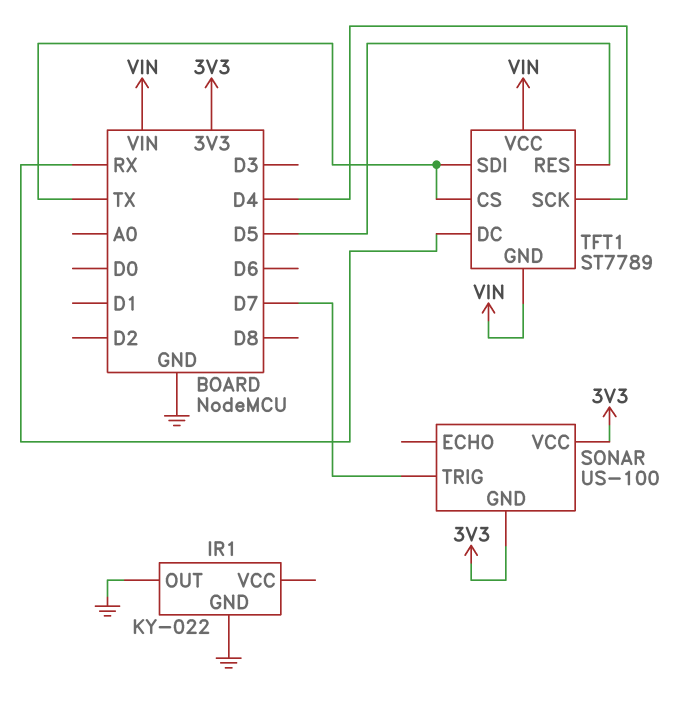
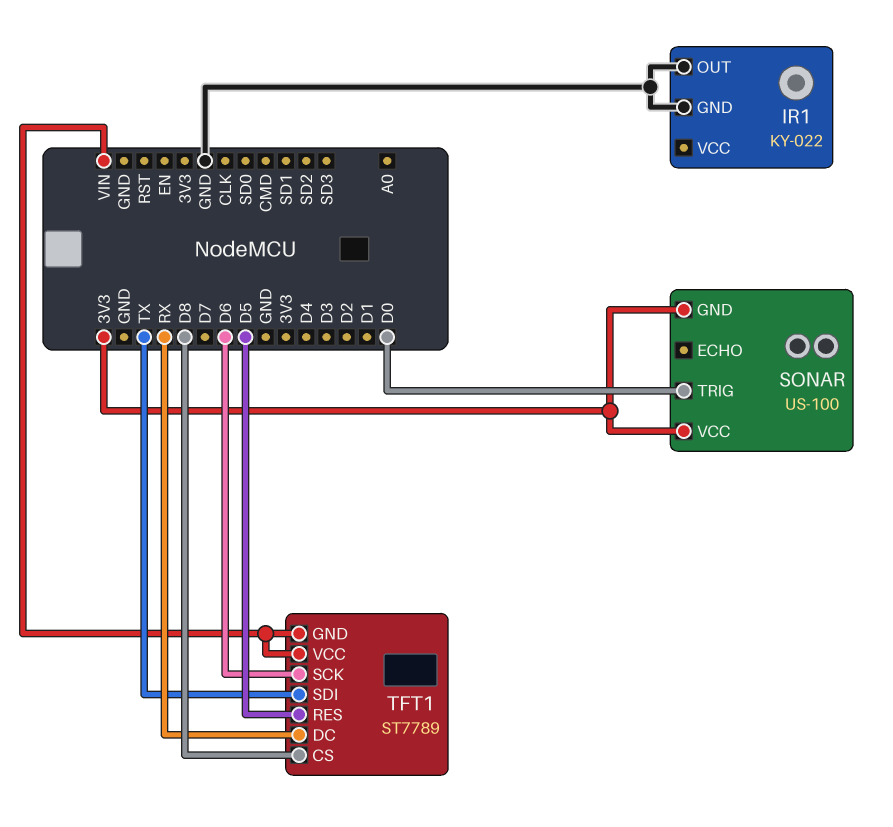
SONAR pin TRIG: D7 -> D0
TFT1 pin CS: TX -> D8
TFT1 pin SCK: D4 -> D6

